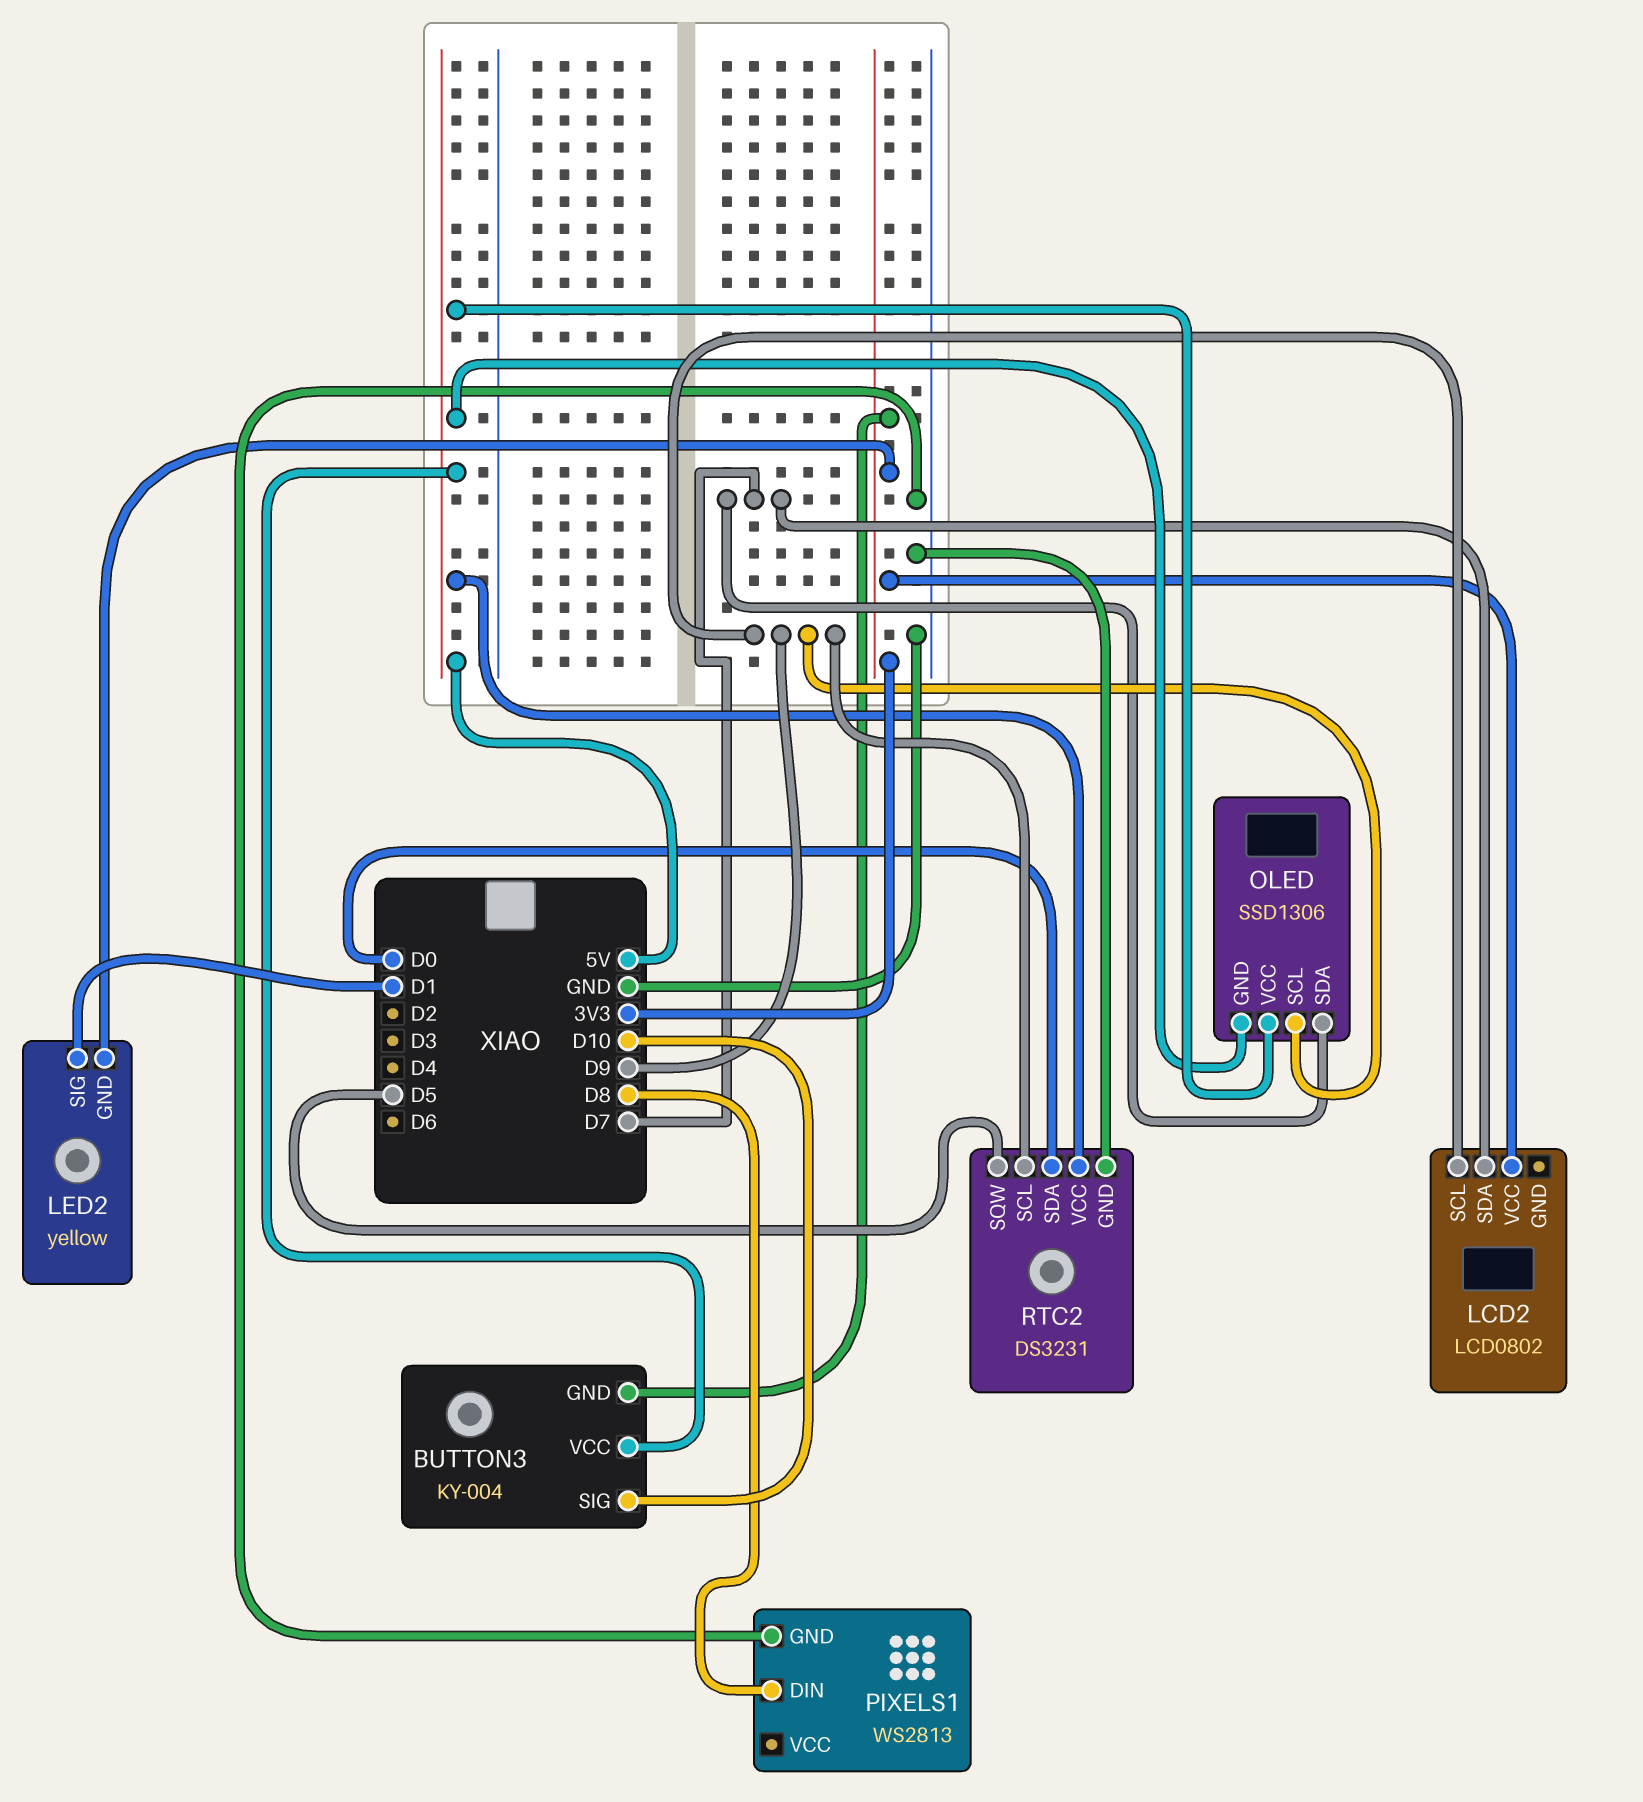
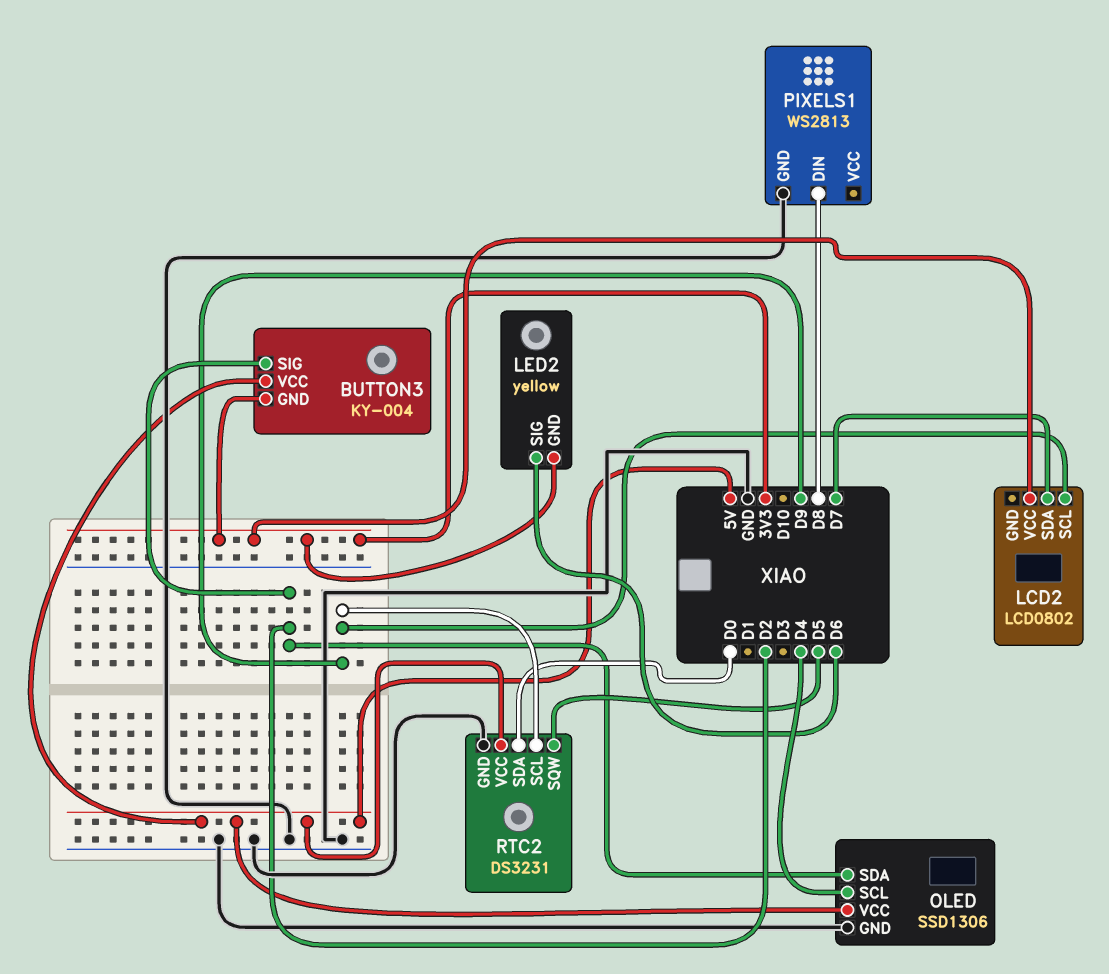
BUTTON3 pin SIG: D10 -> D2
LED2 pin SIG: D1 -> D6
OLED pin GND: 5V -> GND
OLED pin SCL: D9 -> D4
OLED pin SDA: D7 -> D2

